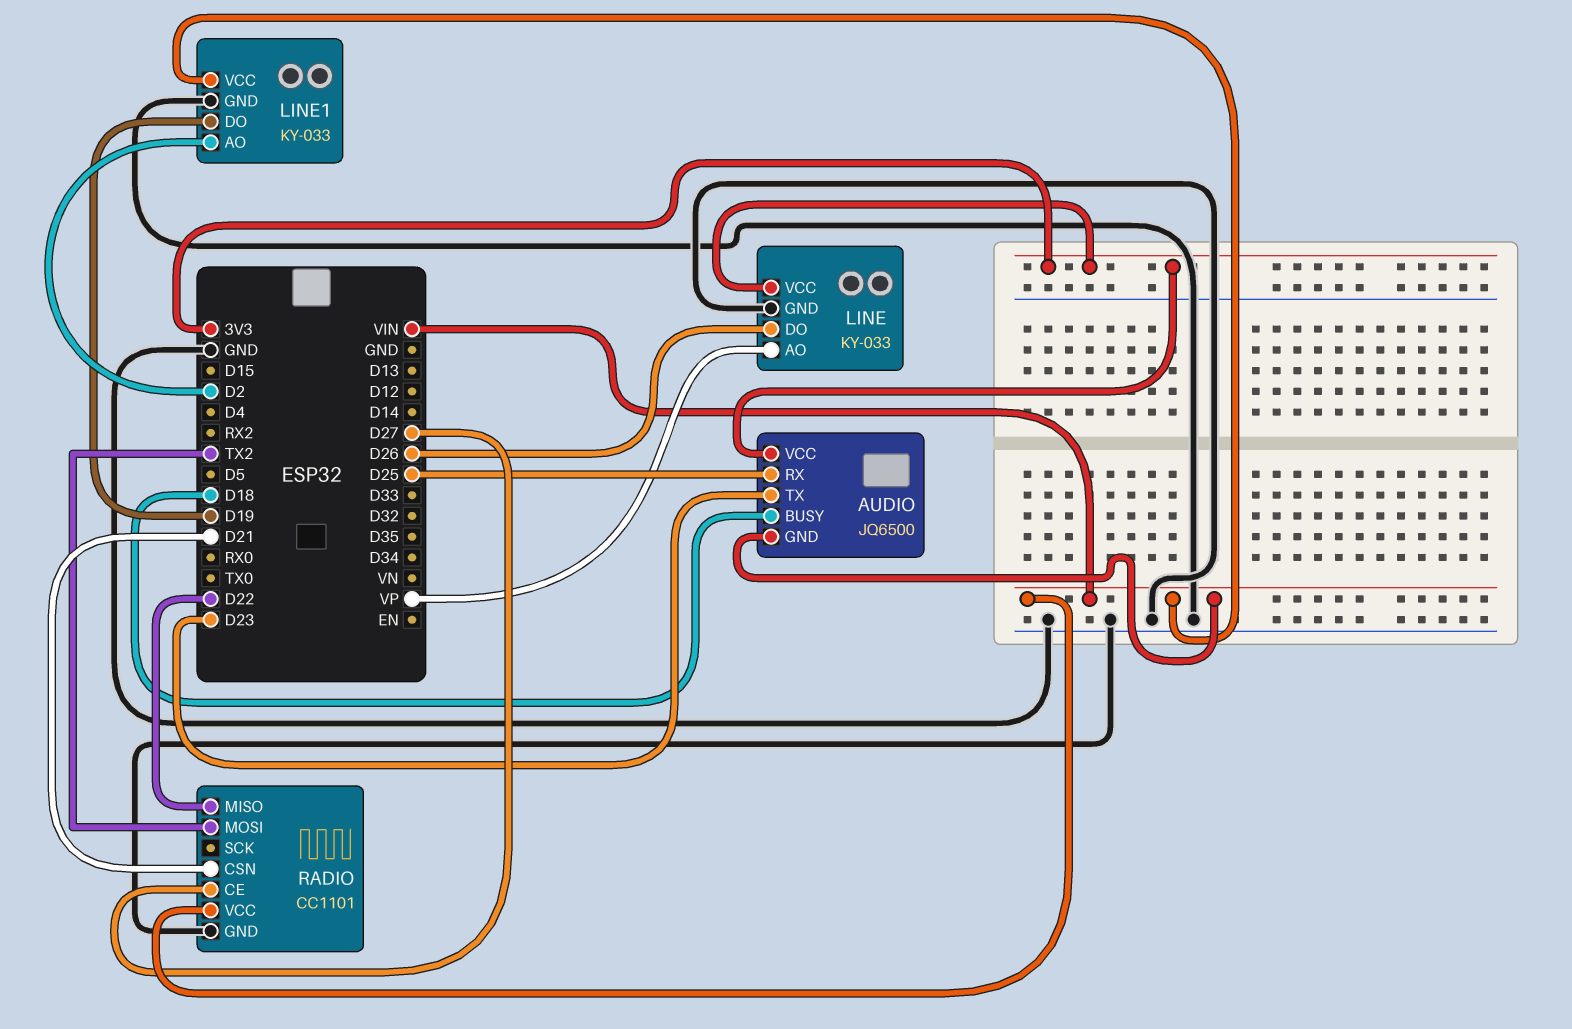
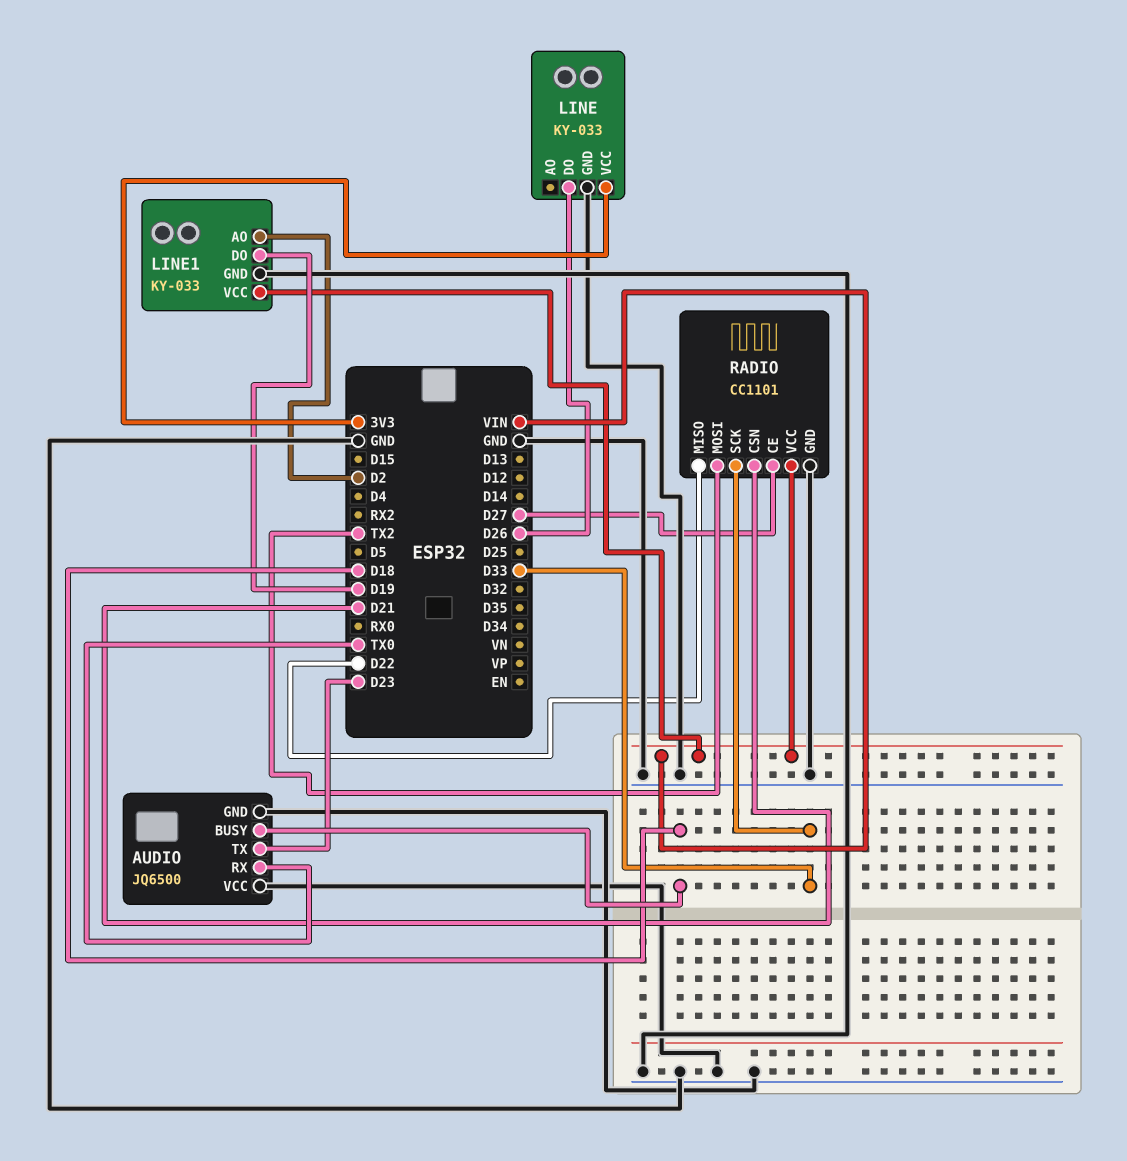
AUDIO pin GND: VIN -> GND
AUDIO pin RX: D25 -> TX0
AUDIO pin VCC: 3V3 -> GND
LINE pin AO: VP -> none
RADIO pin SCK: none -> D33

